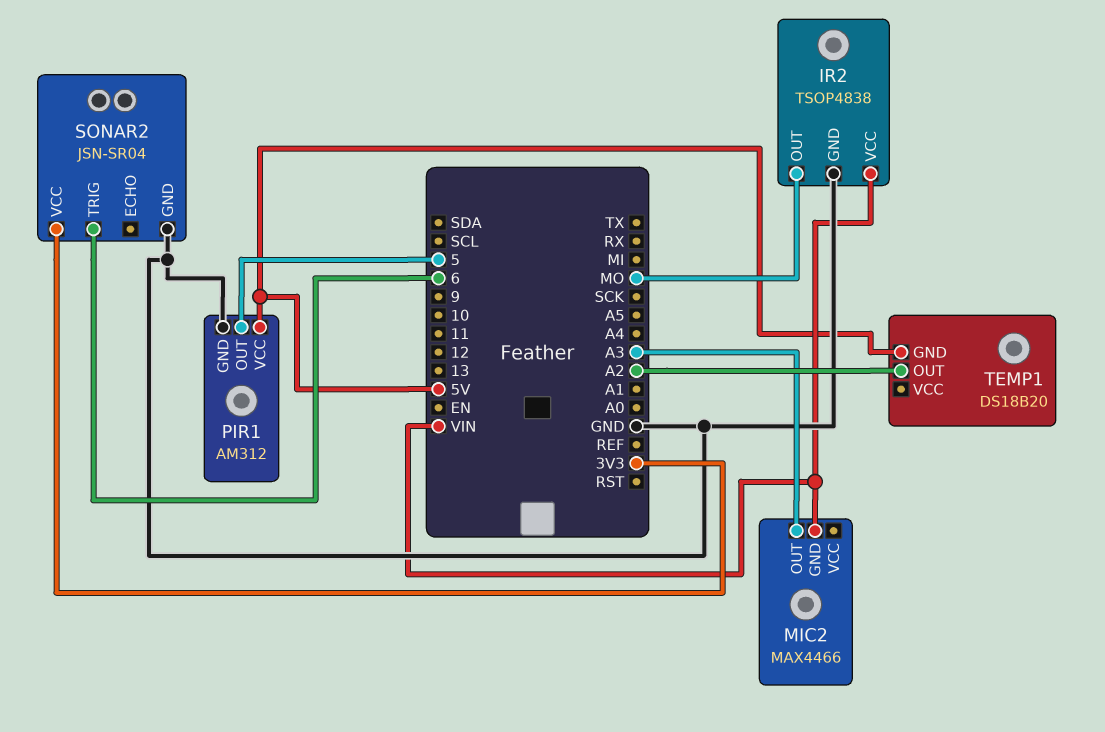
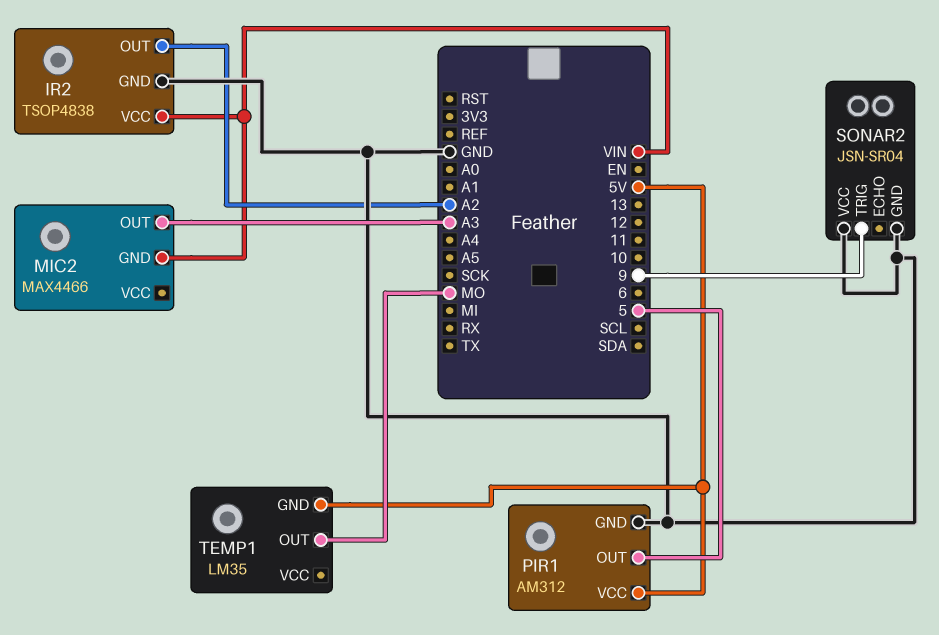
IR2 pin OUT: MO -> A2
SONAR2 pin TRIG: 6 -> 9
SONAR2 pin VCC: 3V3 -> GND
TEMP1: DS18B20 -> LM35
TEMP1 pin OUT: A2 -> MO

